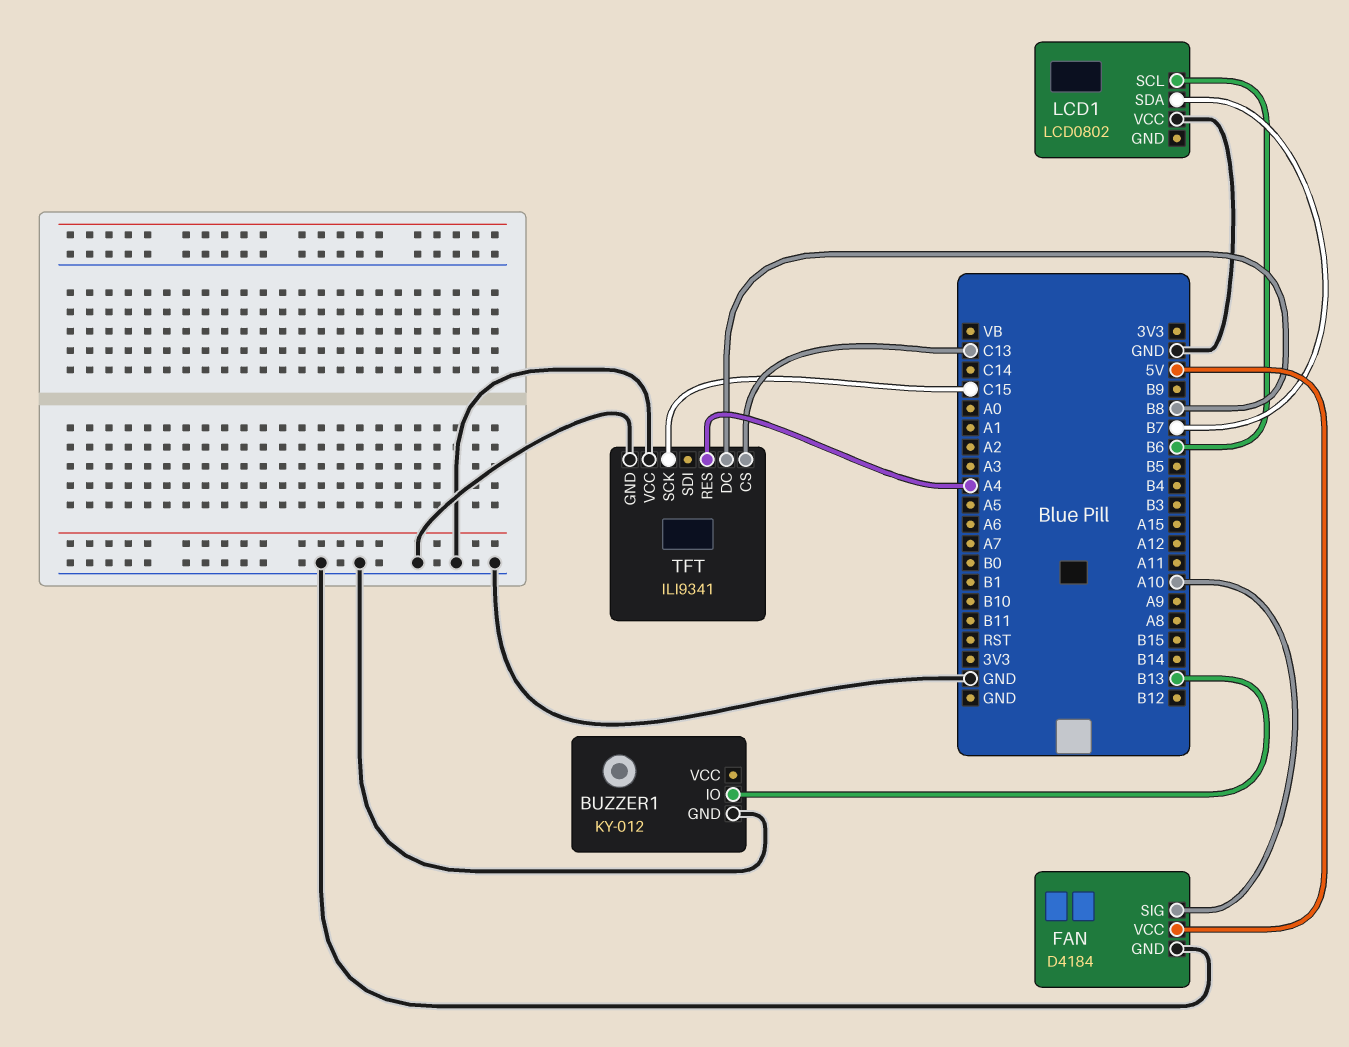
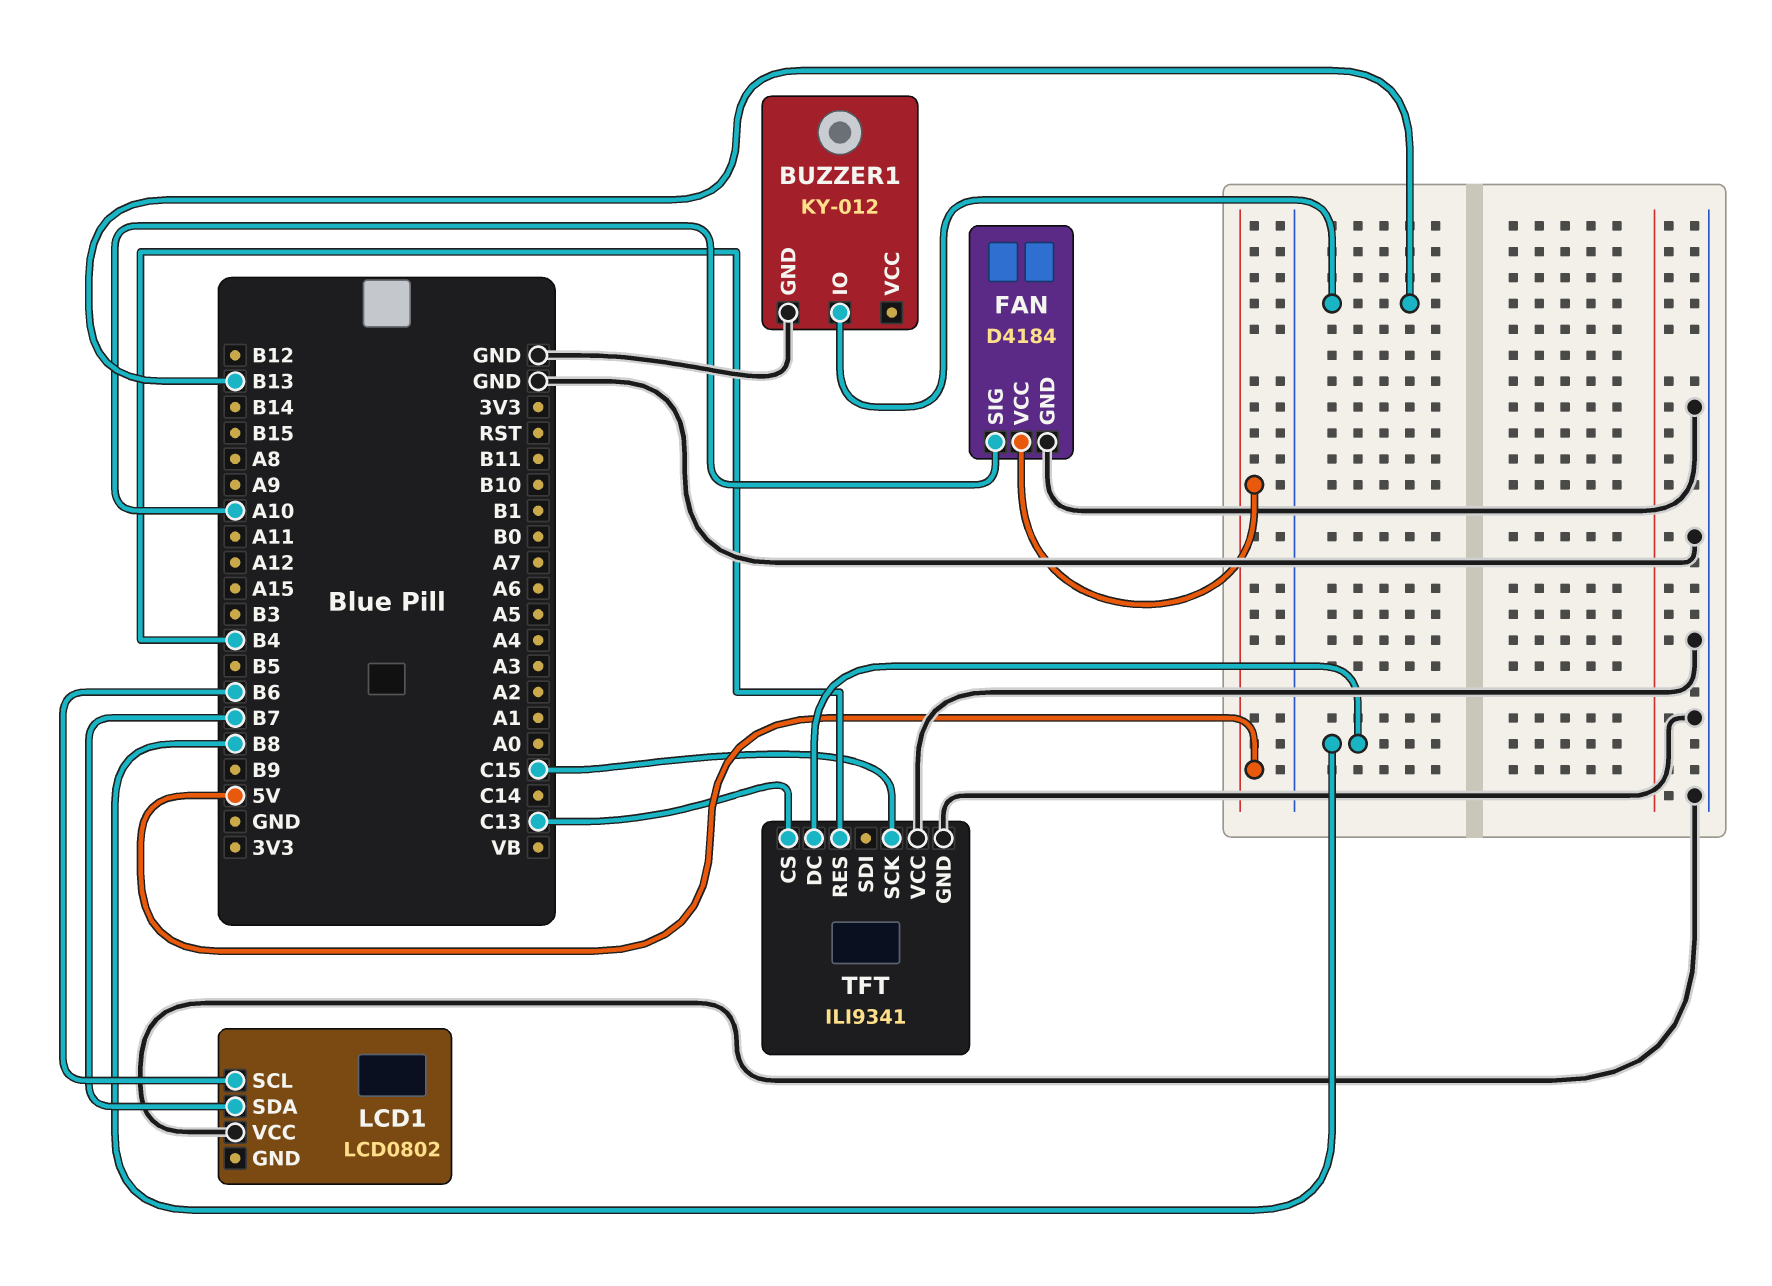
TFT pin RES: A4 -> B4

